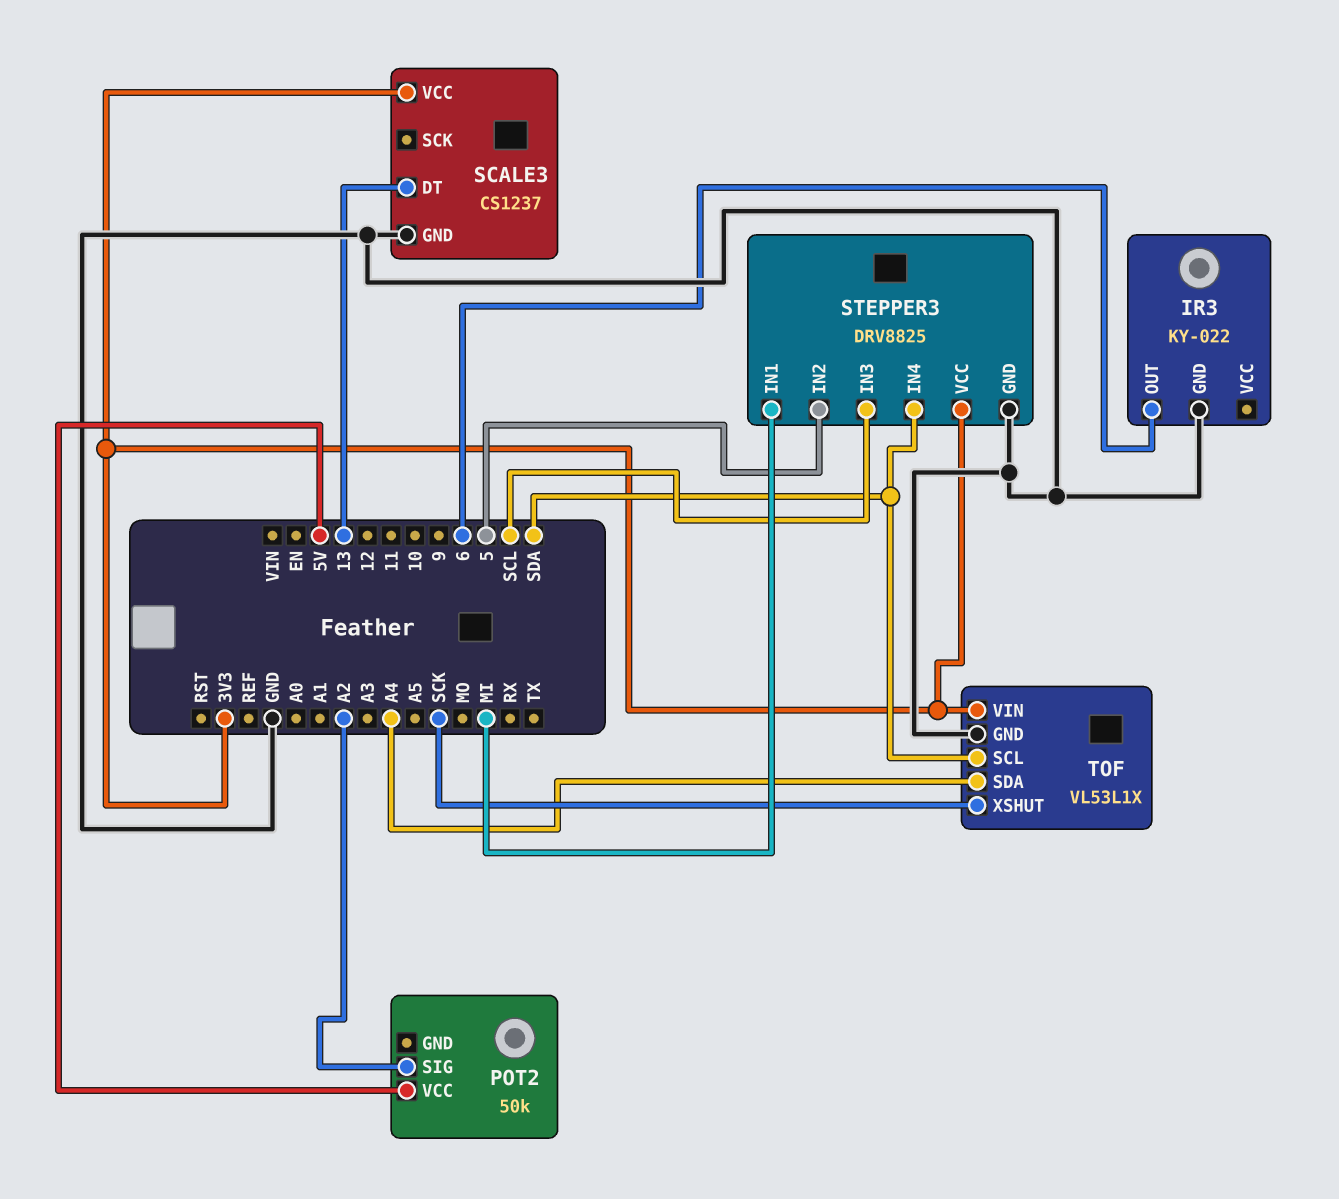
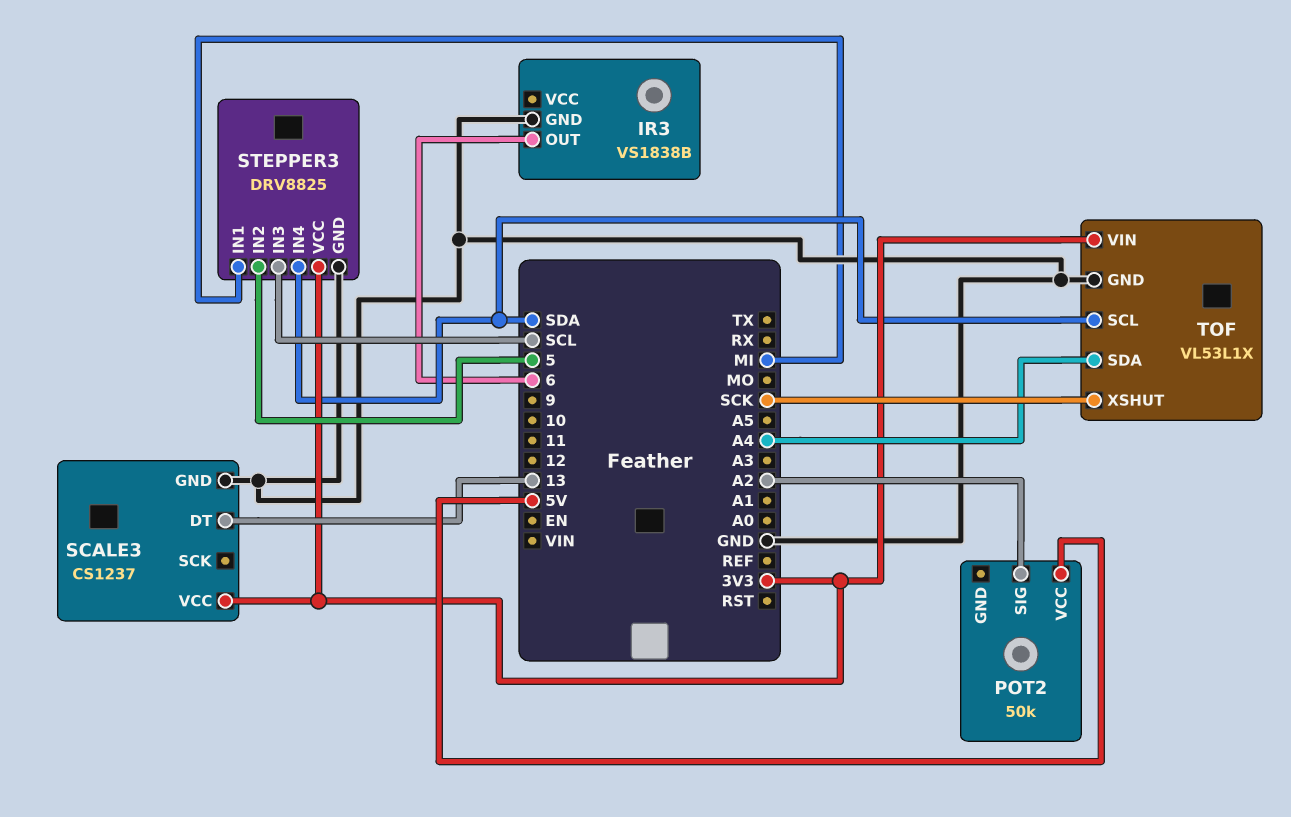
IR3: KY-022 -> VS1838B

